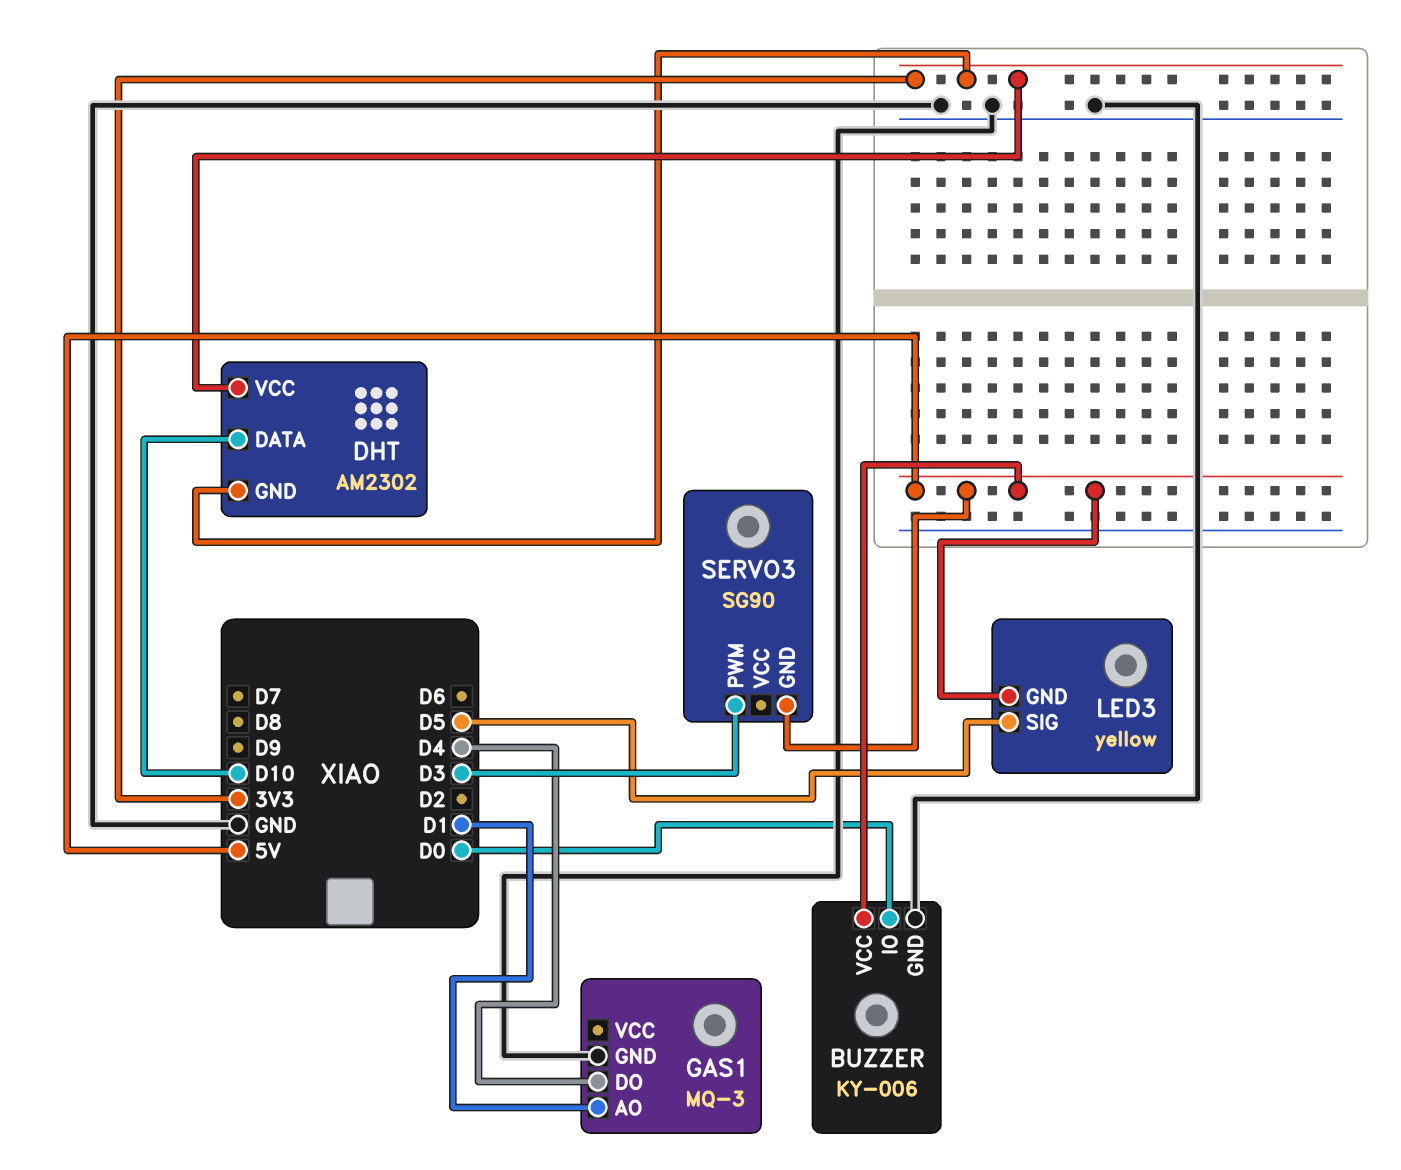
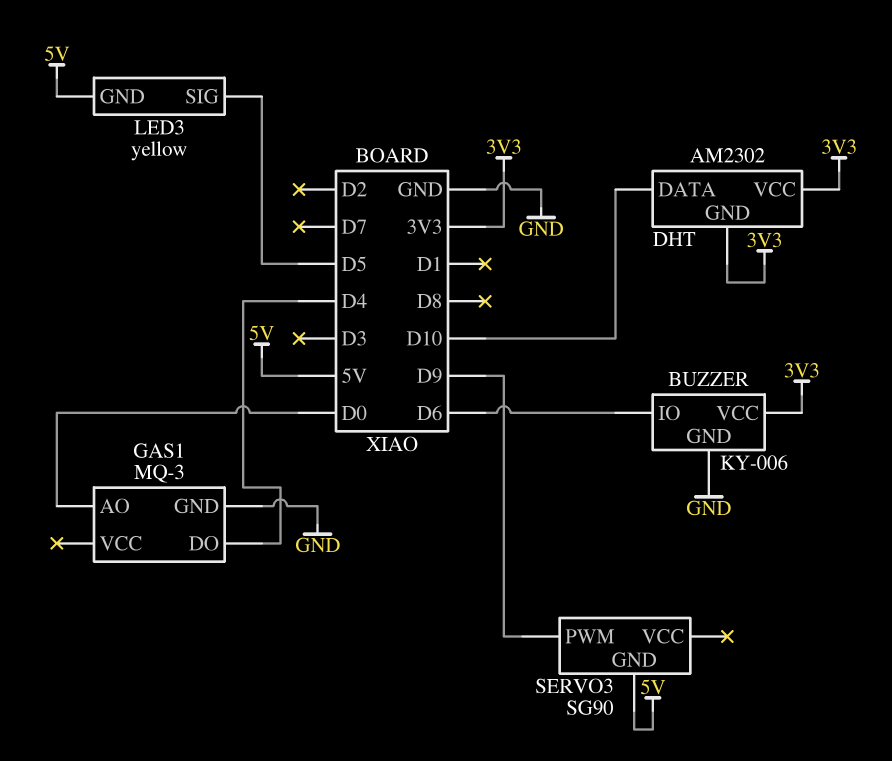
BUZZER pin IO: D0 -> D6
BUZZER pin VCC: 5V -> 3V3
GAS1 pin AO: D1 -> D0
SERVO3 pin PWM: D3 -> D9

